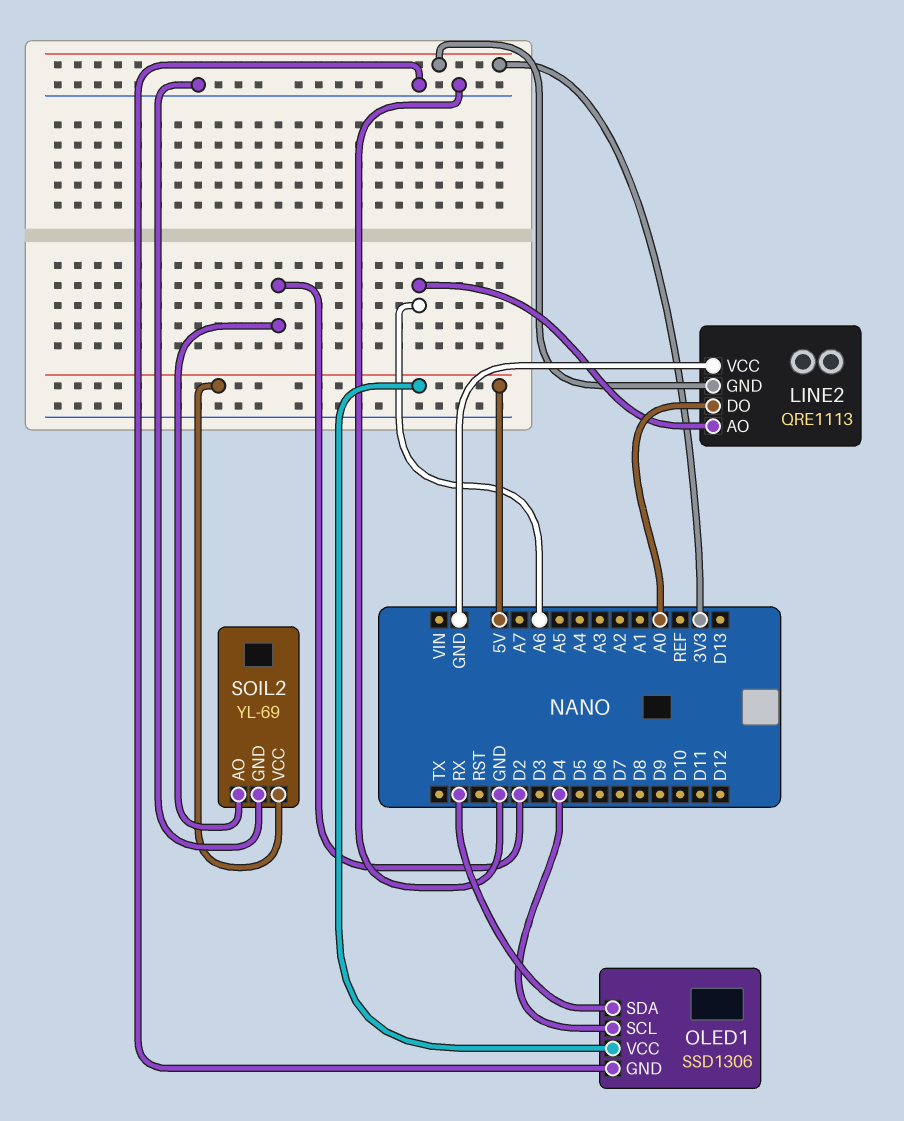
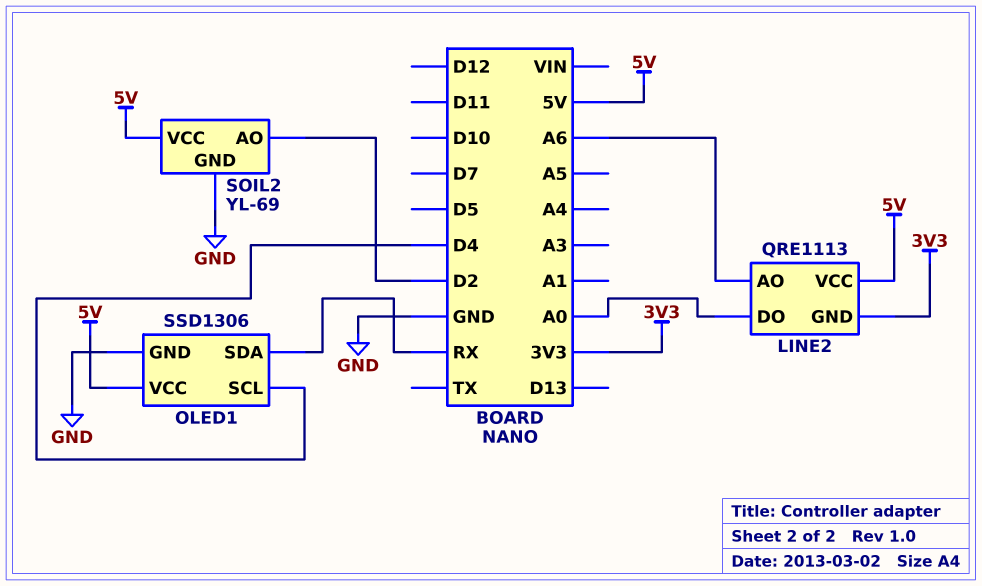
LINE2 pin VCC: GND -> 5V

